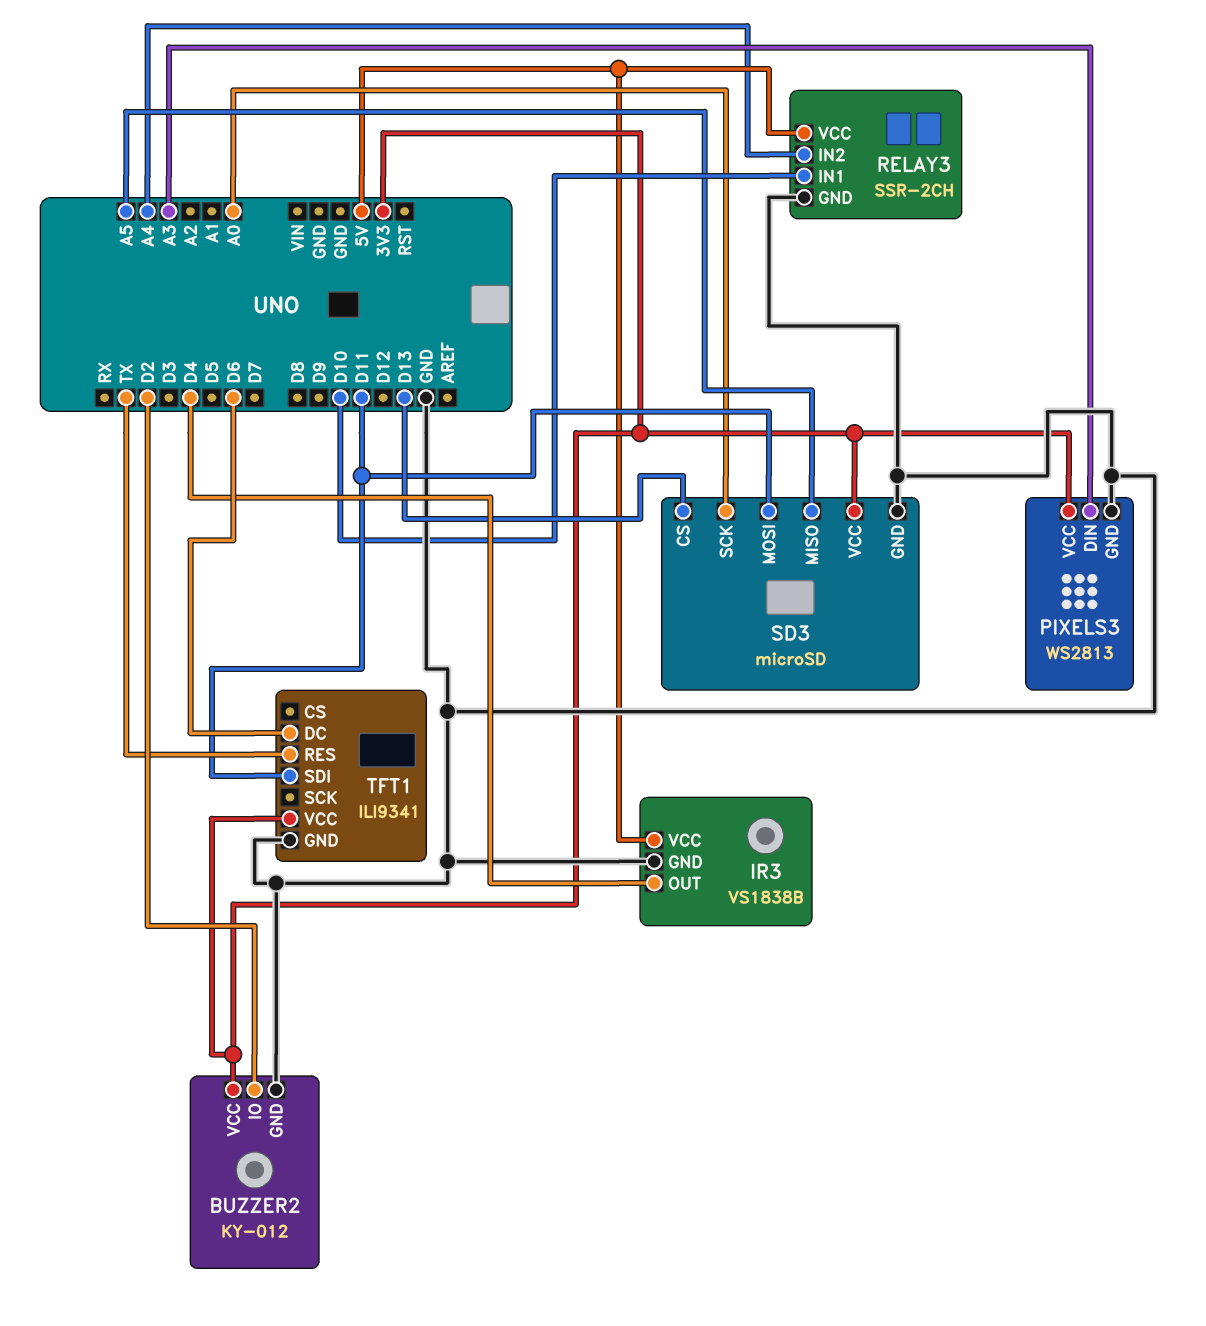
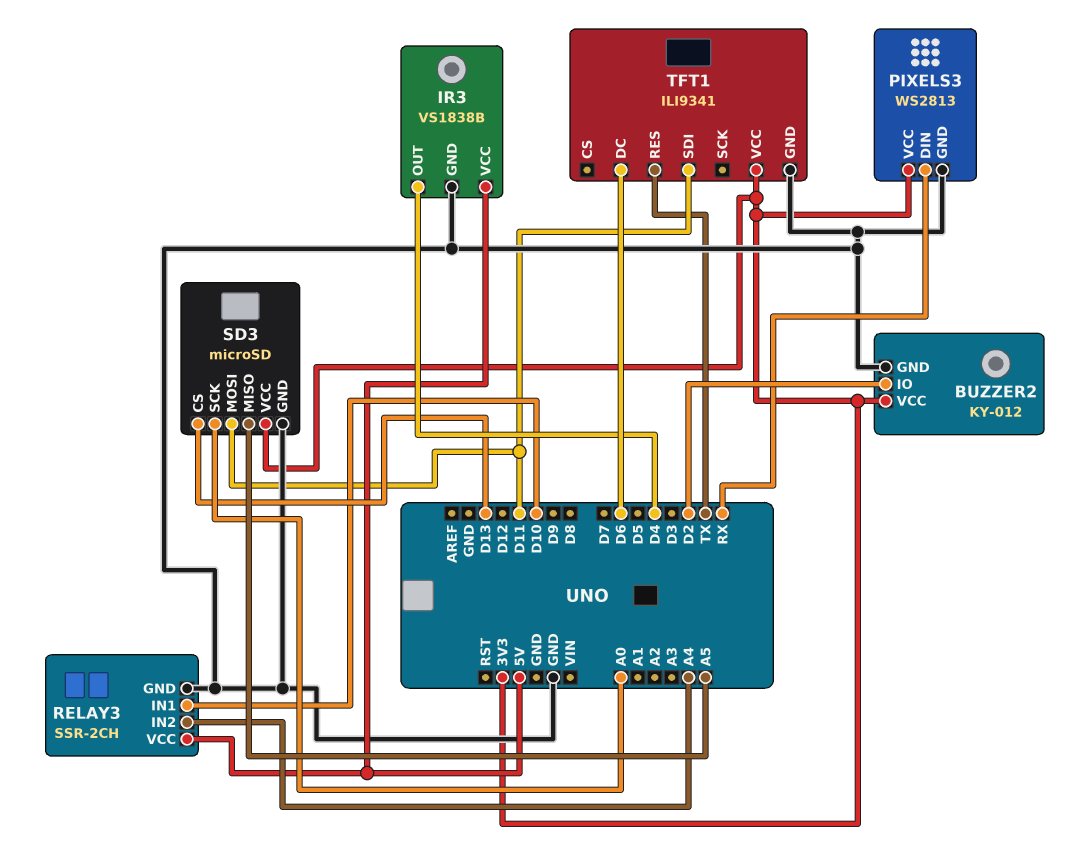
PIXELS3 pin DIN: A3 -> RX

